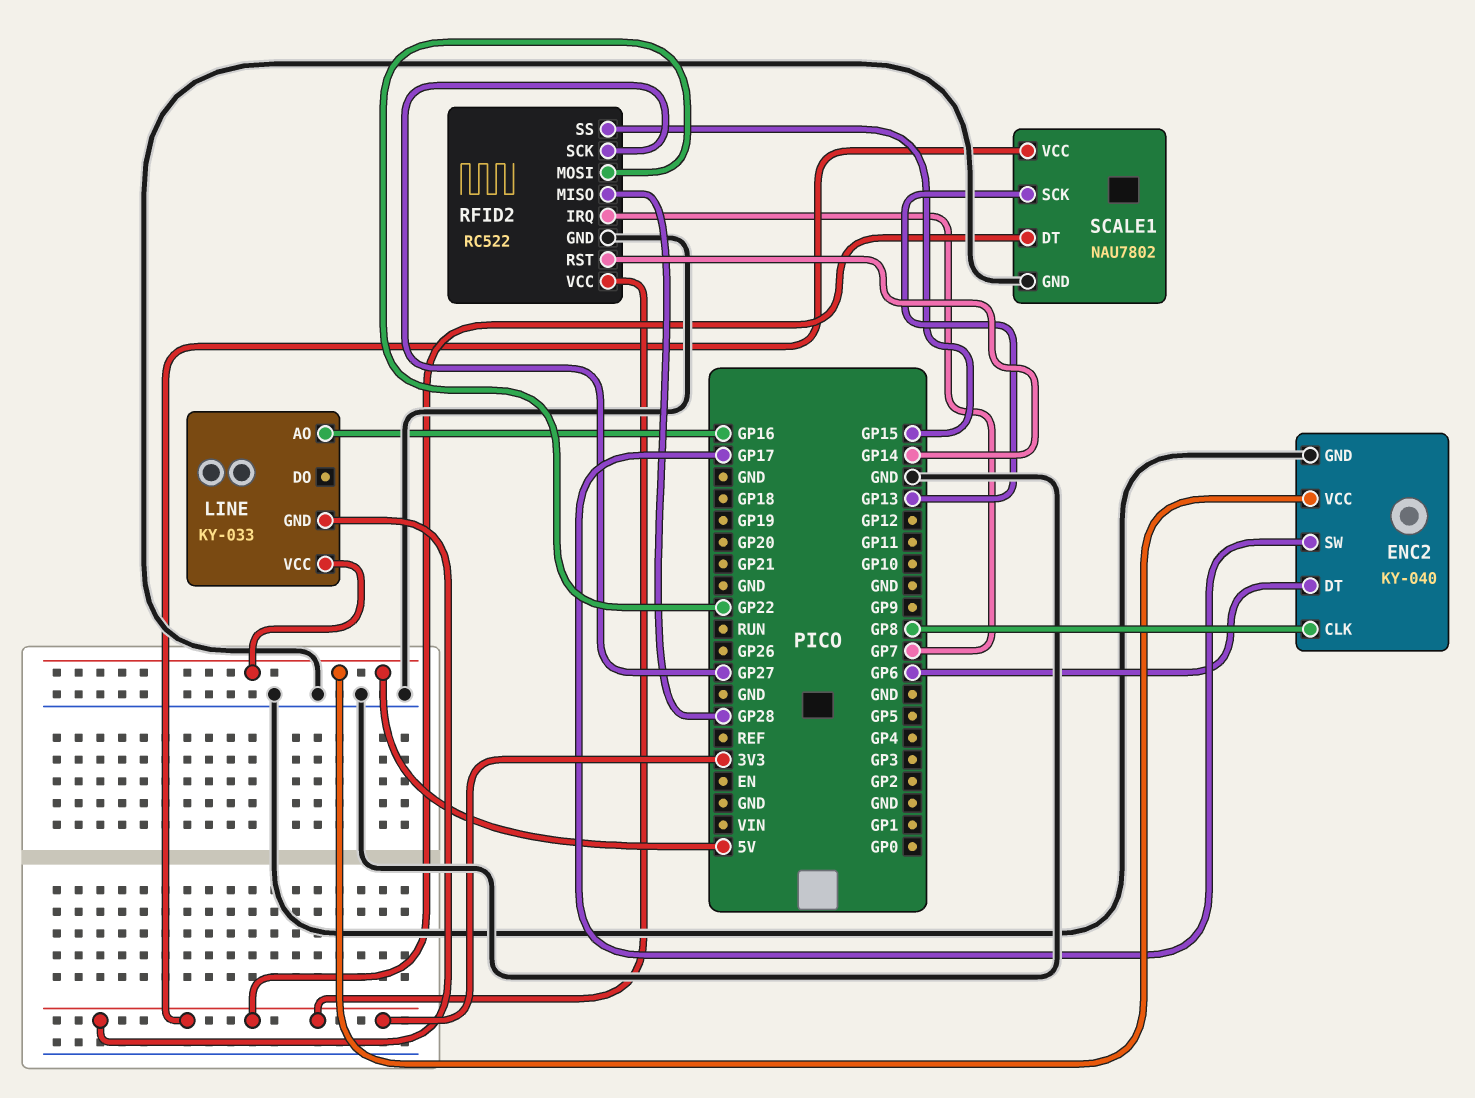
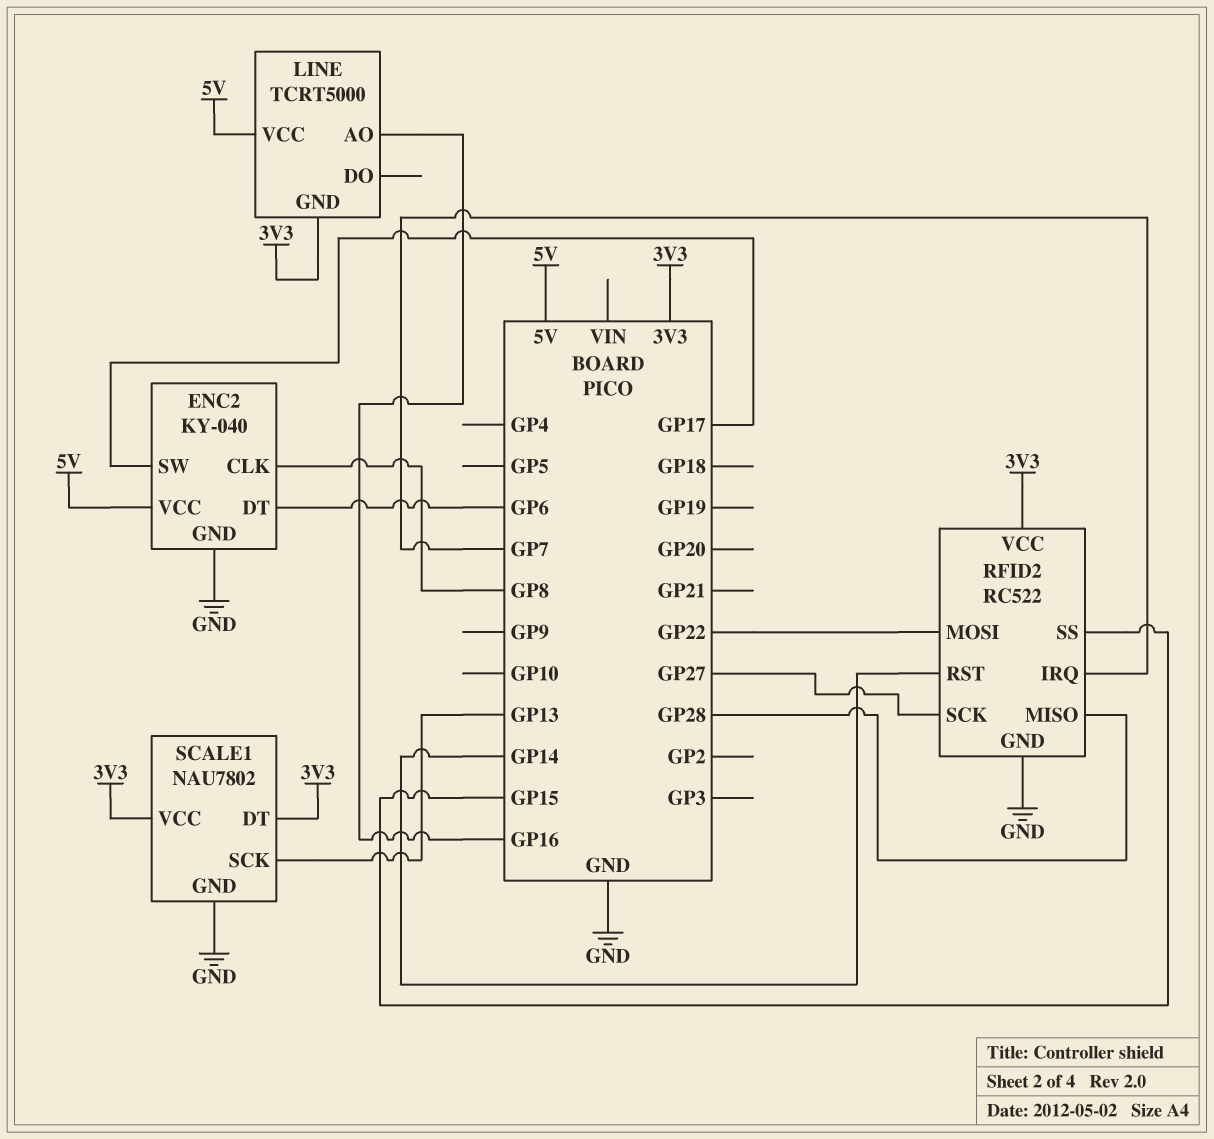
LINE: KY-033 -> TCRT5000

